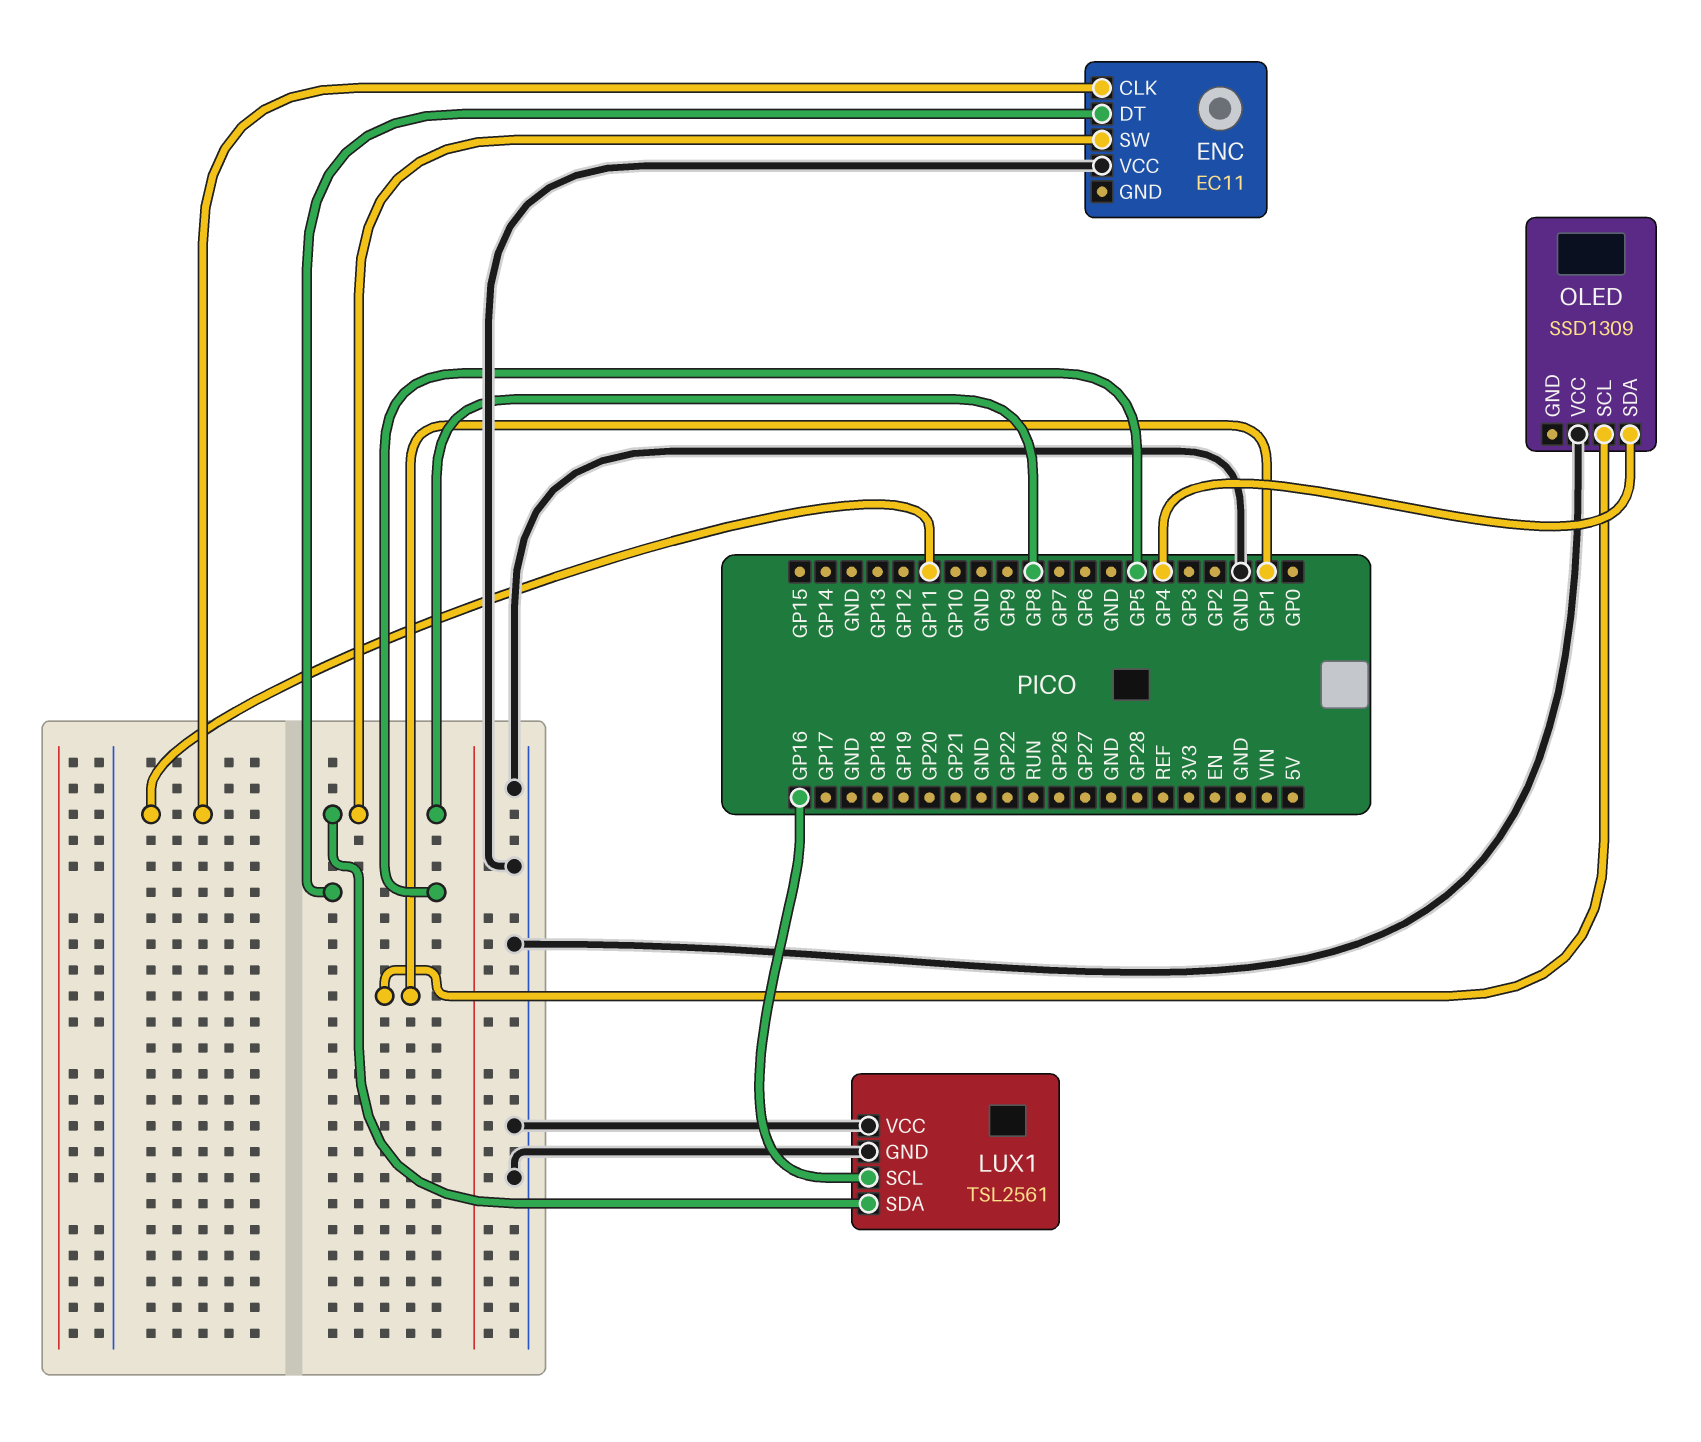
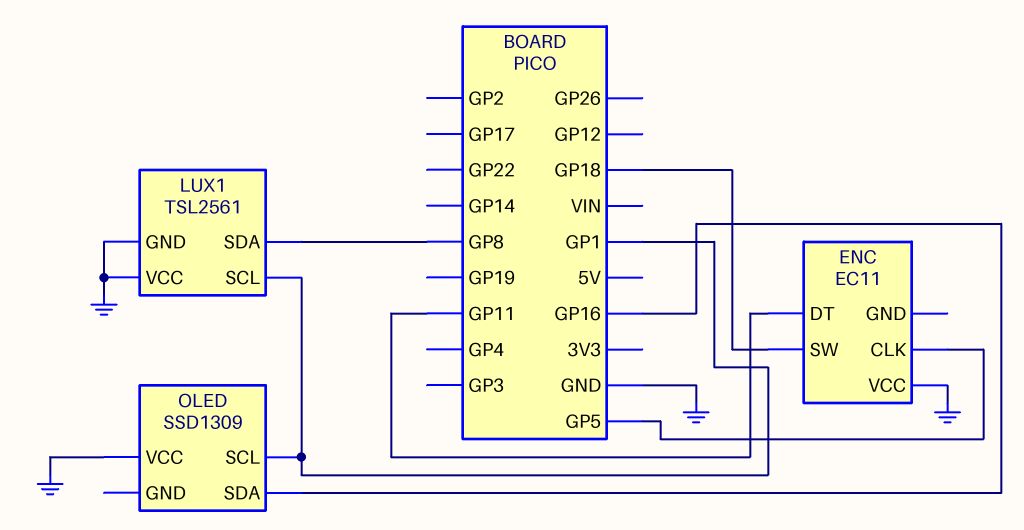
ENC pin CLK: GP11 -> GP5
ENC pin DT: GP5 -> GP11
ENC pin SW: GP8 -> GP18
LUX1 pin SCL: GP16 -> GP1
OLED pin SDA: GP4 -> GP16

